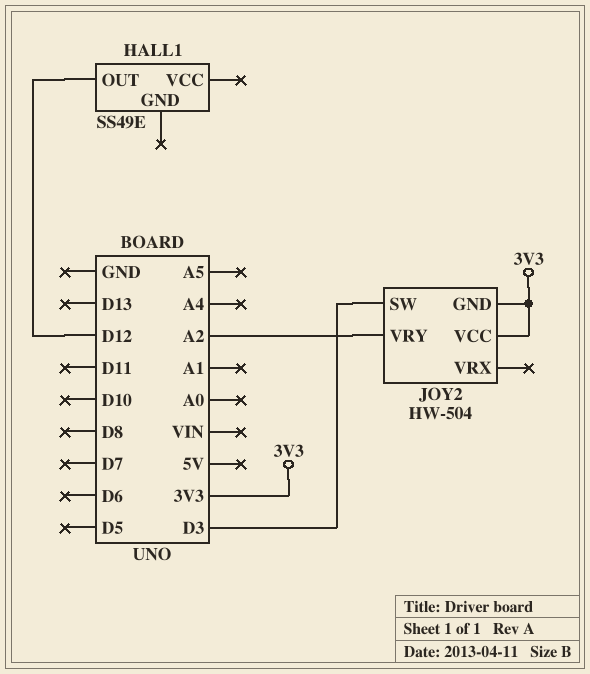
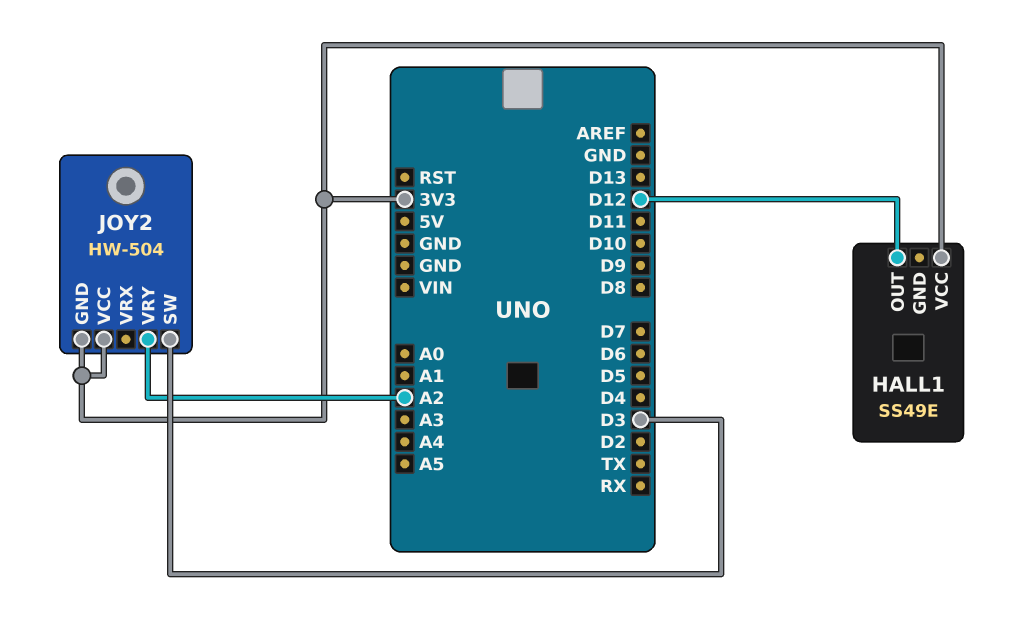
HALL1 pin VCC: none -> 3V3

